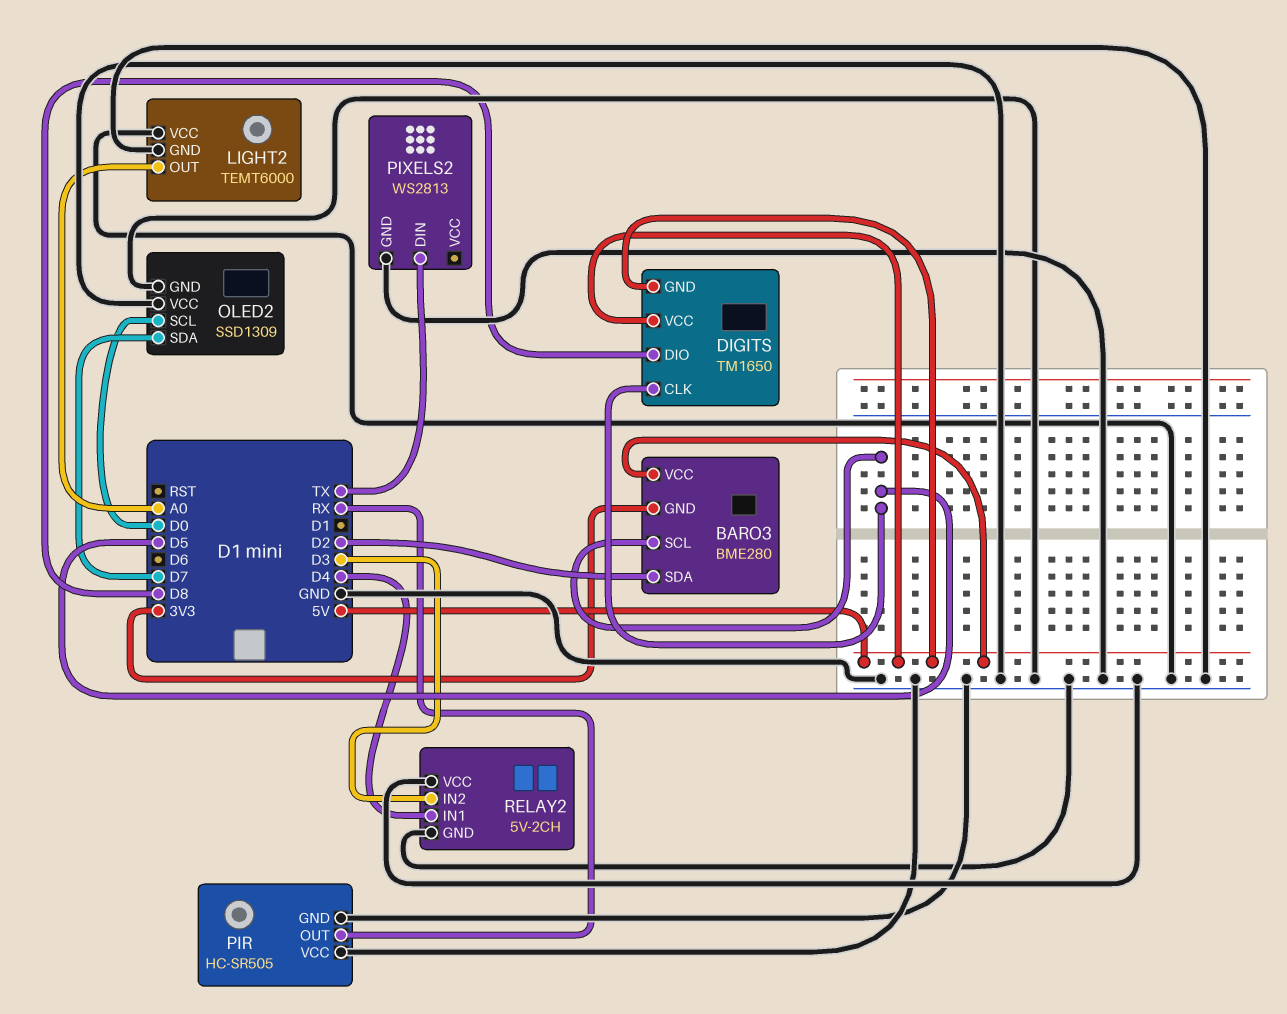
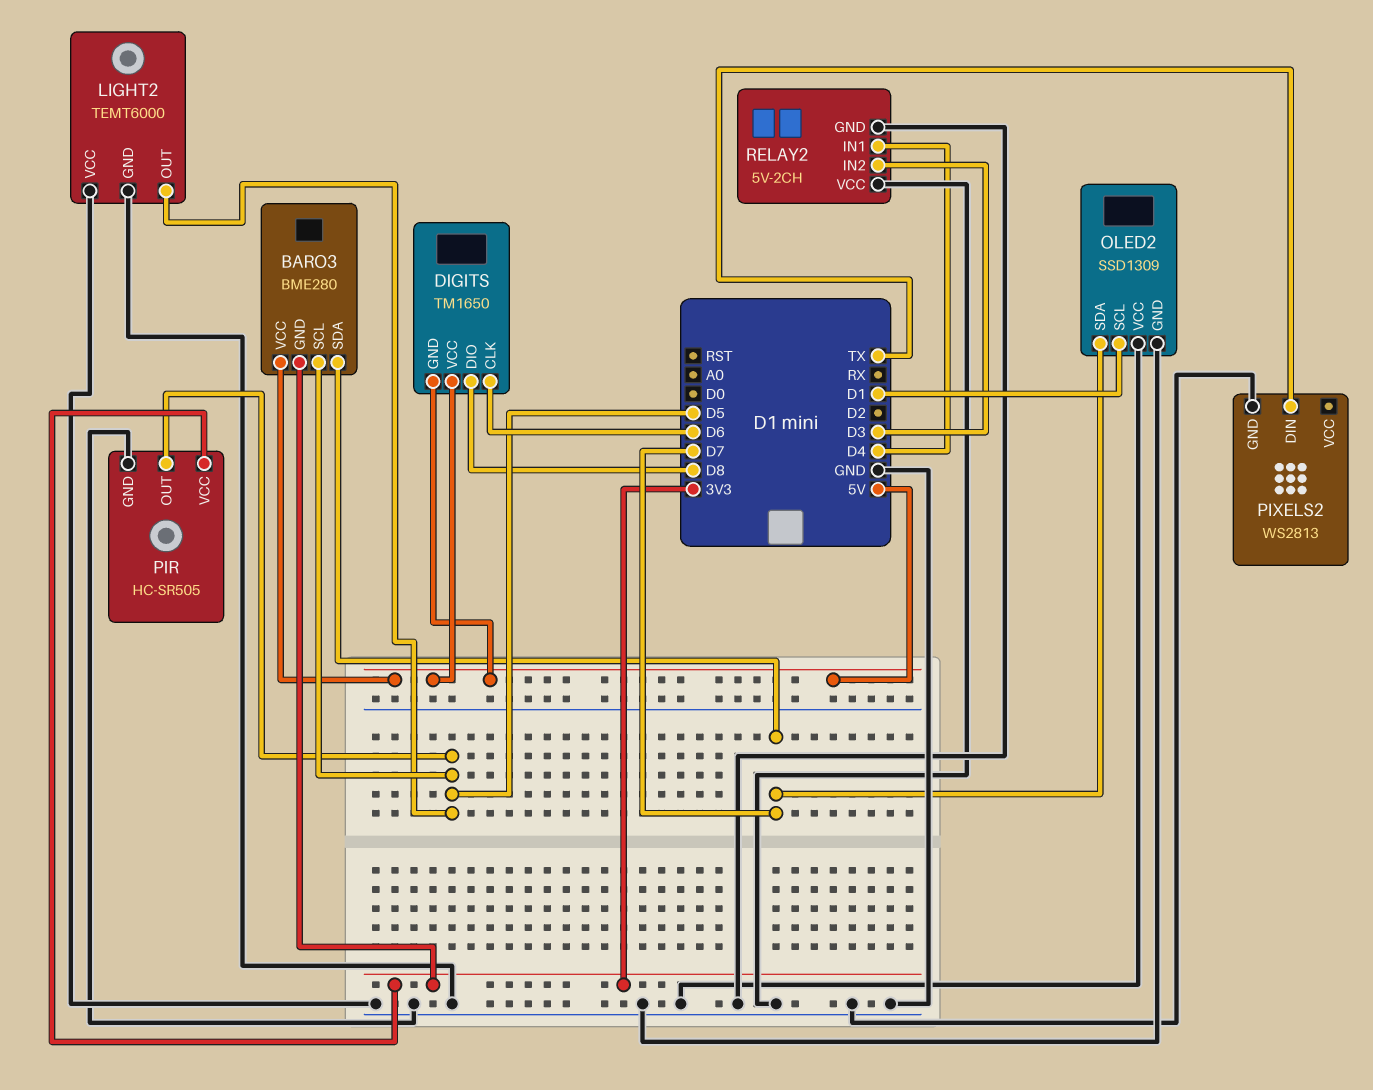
BARO3 pin SDA: D2 -> D7
DIGITS pin CLK: D5 -> D6
LIGHT2 pin OUT: A0 -> D5
OLED2 pin SCL: D0 -> D1
PIR pin OUT: RX -> D5
PIR pin VCC: GND -> 3V3

